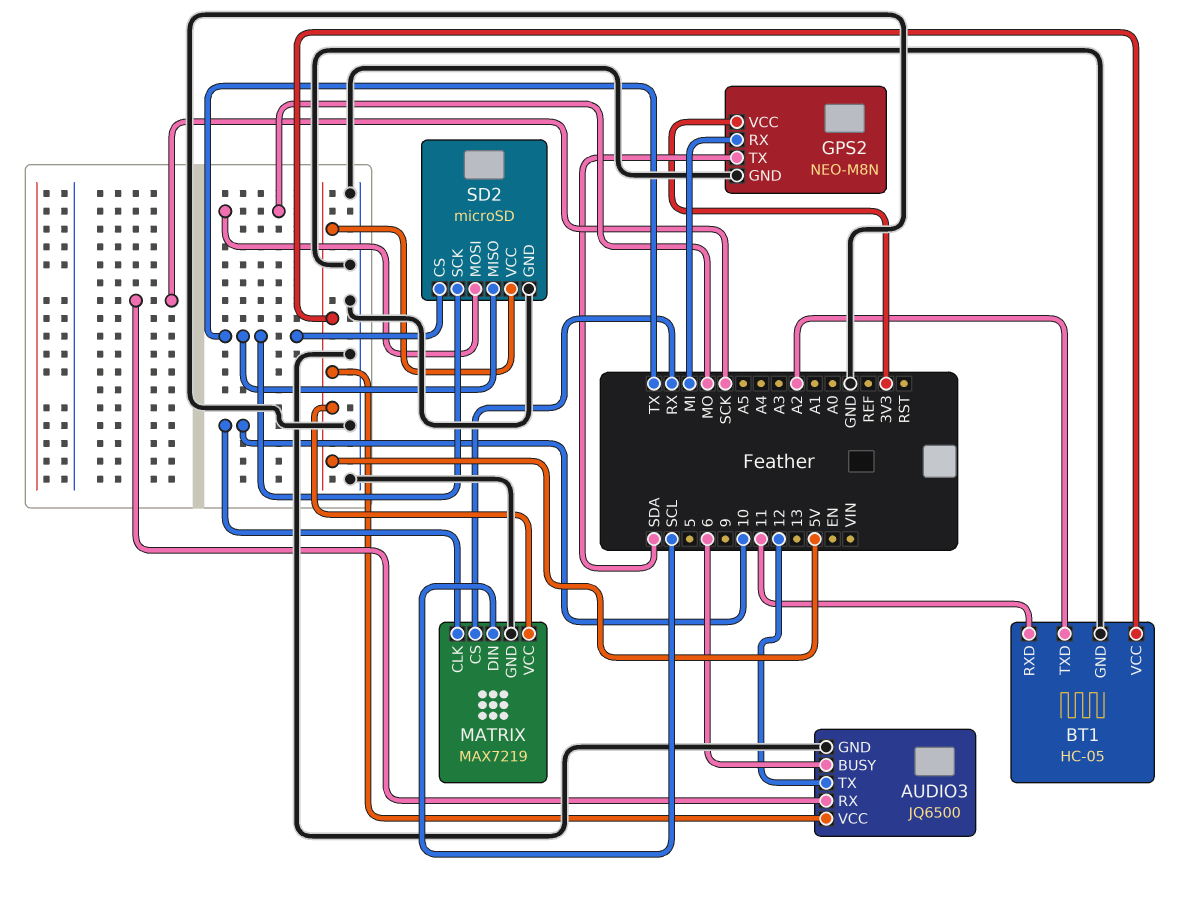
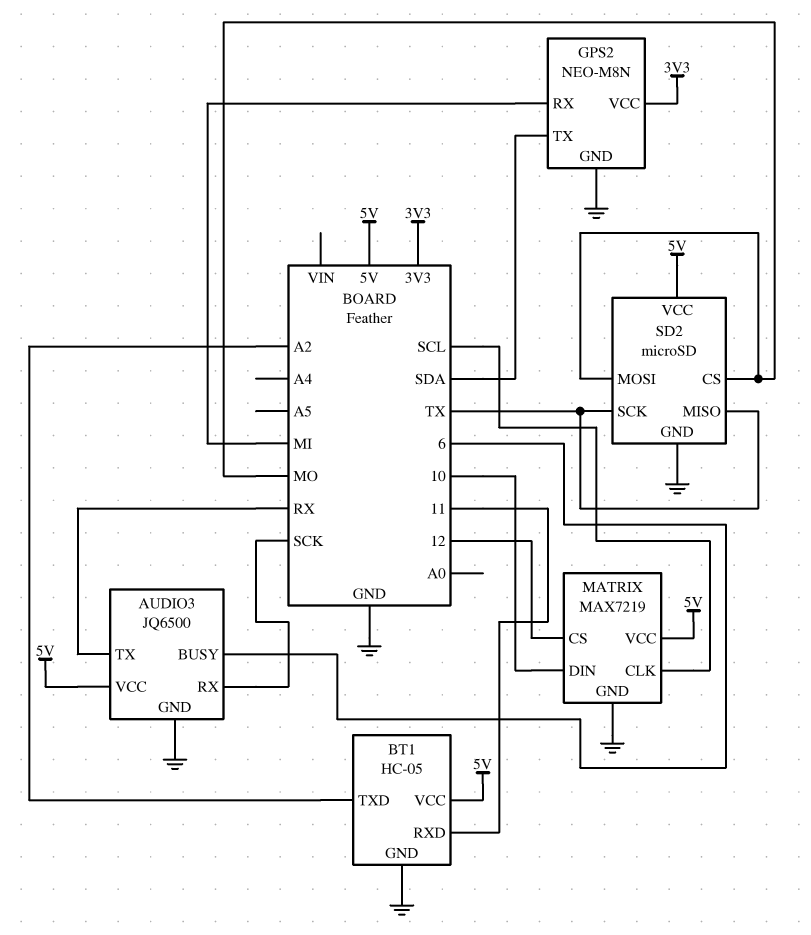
AUDIO3 pin TX: 12 -> RX
MATRIX pin CLK: 10 -> SCL
MATRIX pin CS: RX -> 12
MATRIX pin DIN: SCL -> 10
SD2 pin CS: TX -> MO

